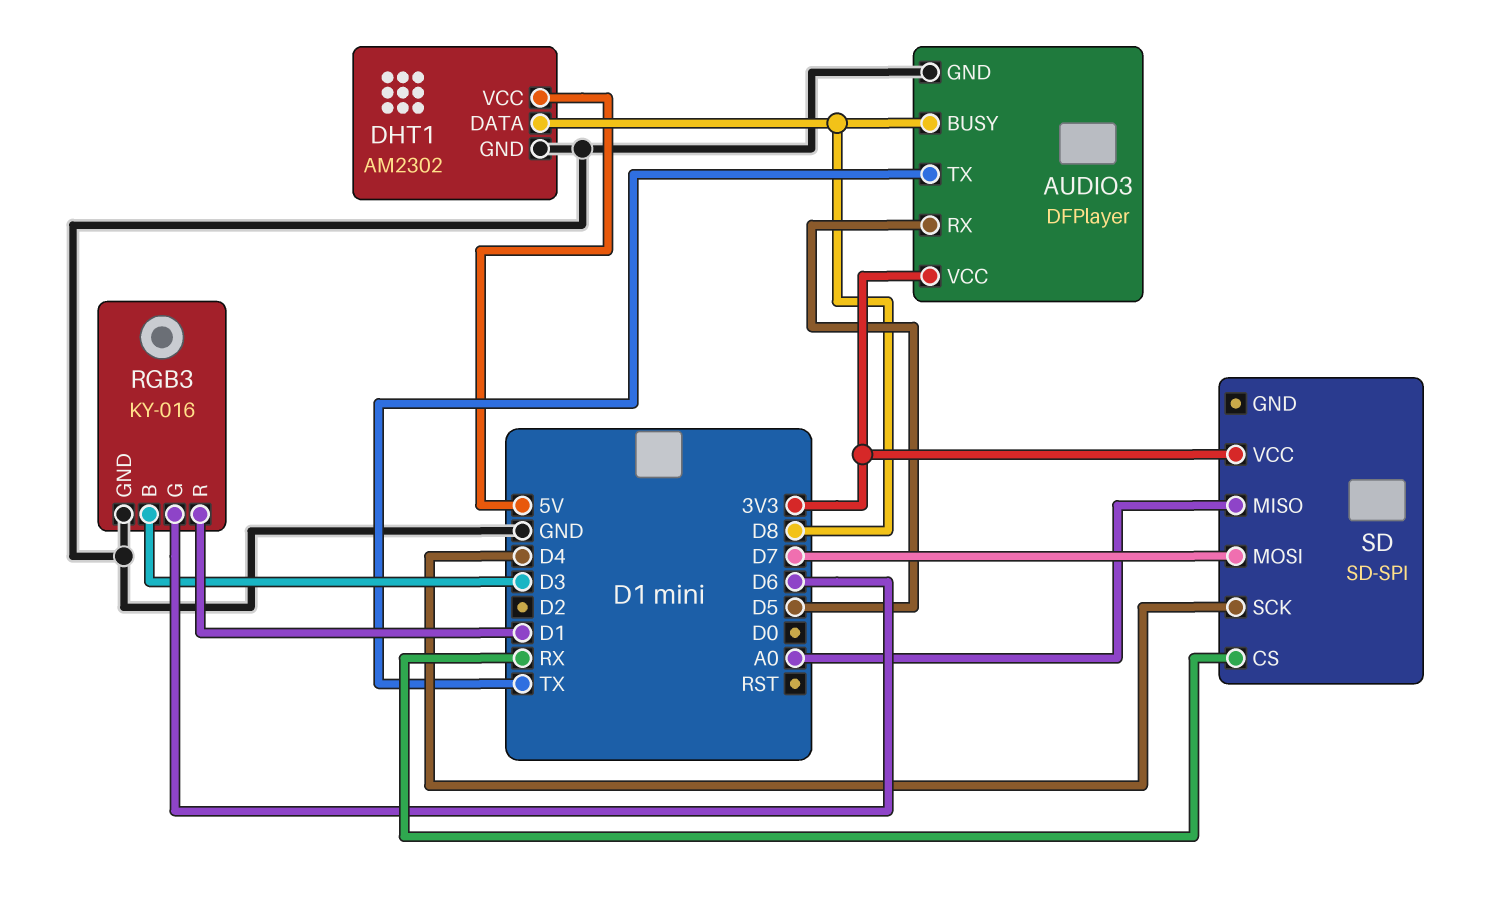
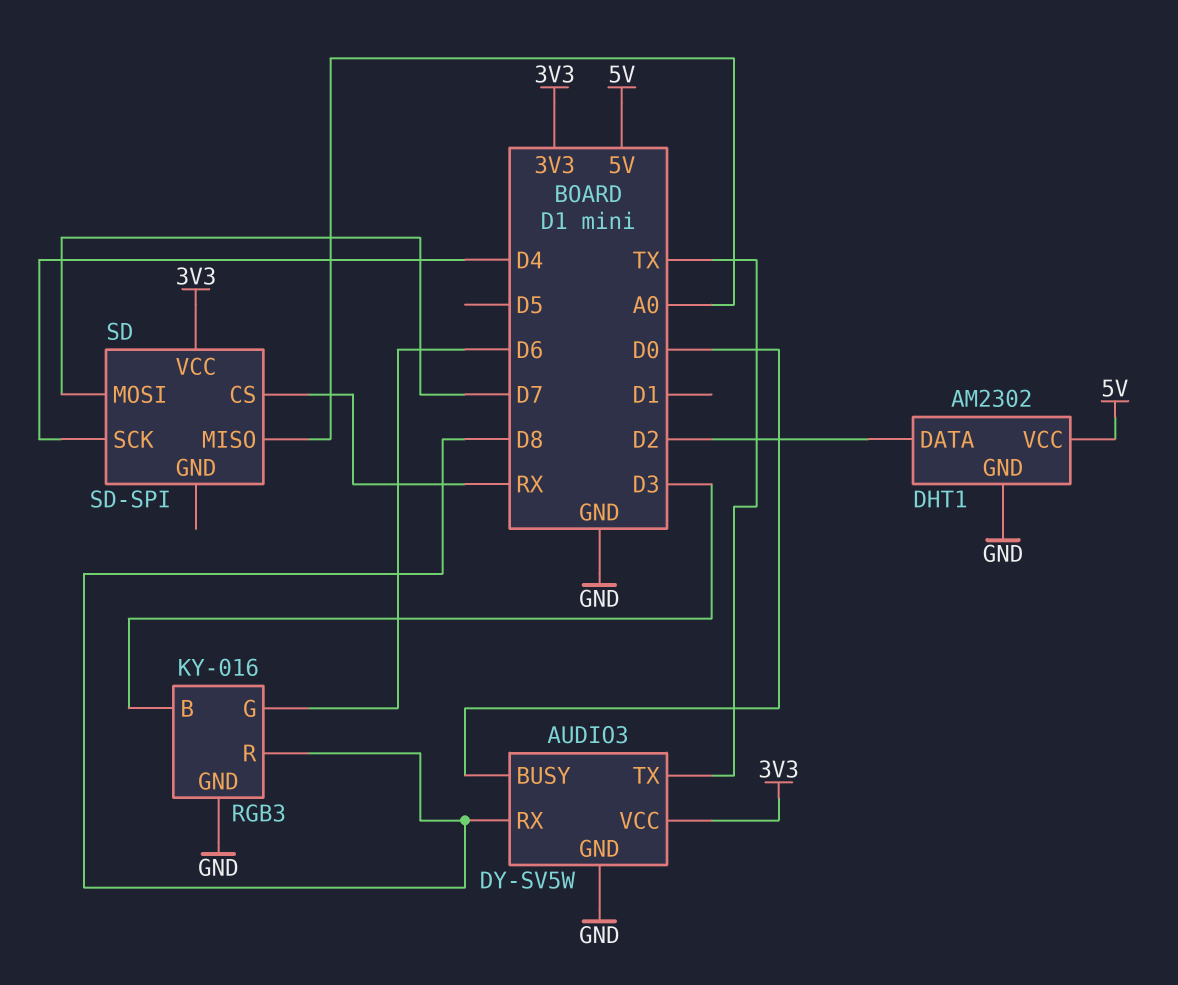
AUDIO3: DFPlayer -> DY-SV5W
AUDIO3 pin BUSY: D8 -> D0
AUDIO3 pin RX: D5 -> D8
DHT1 pin DATA: D8 -> D2
RGB3 pin R: D1 -> D8

